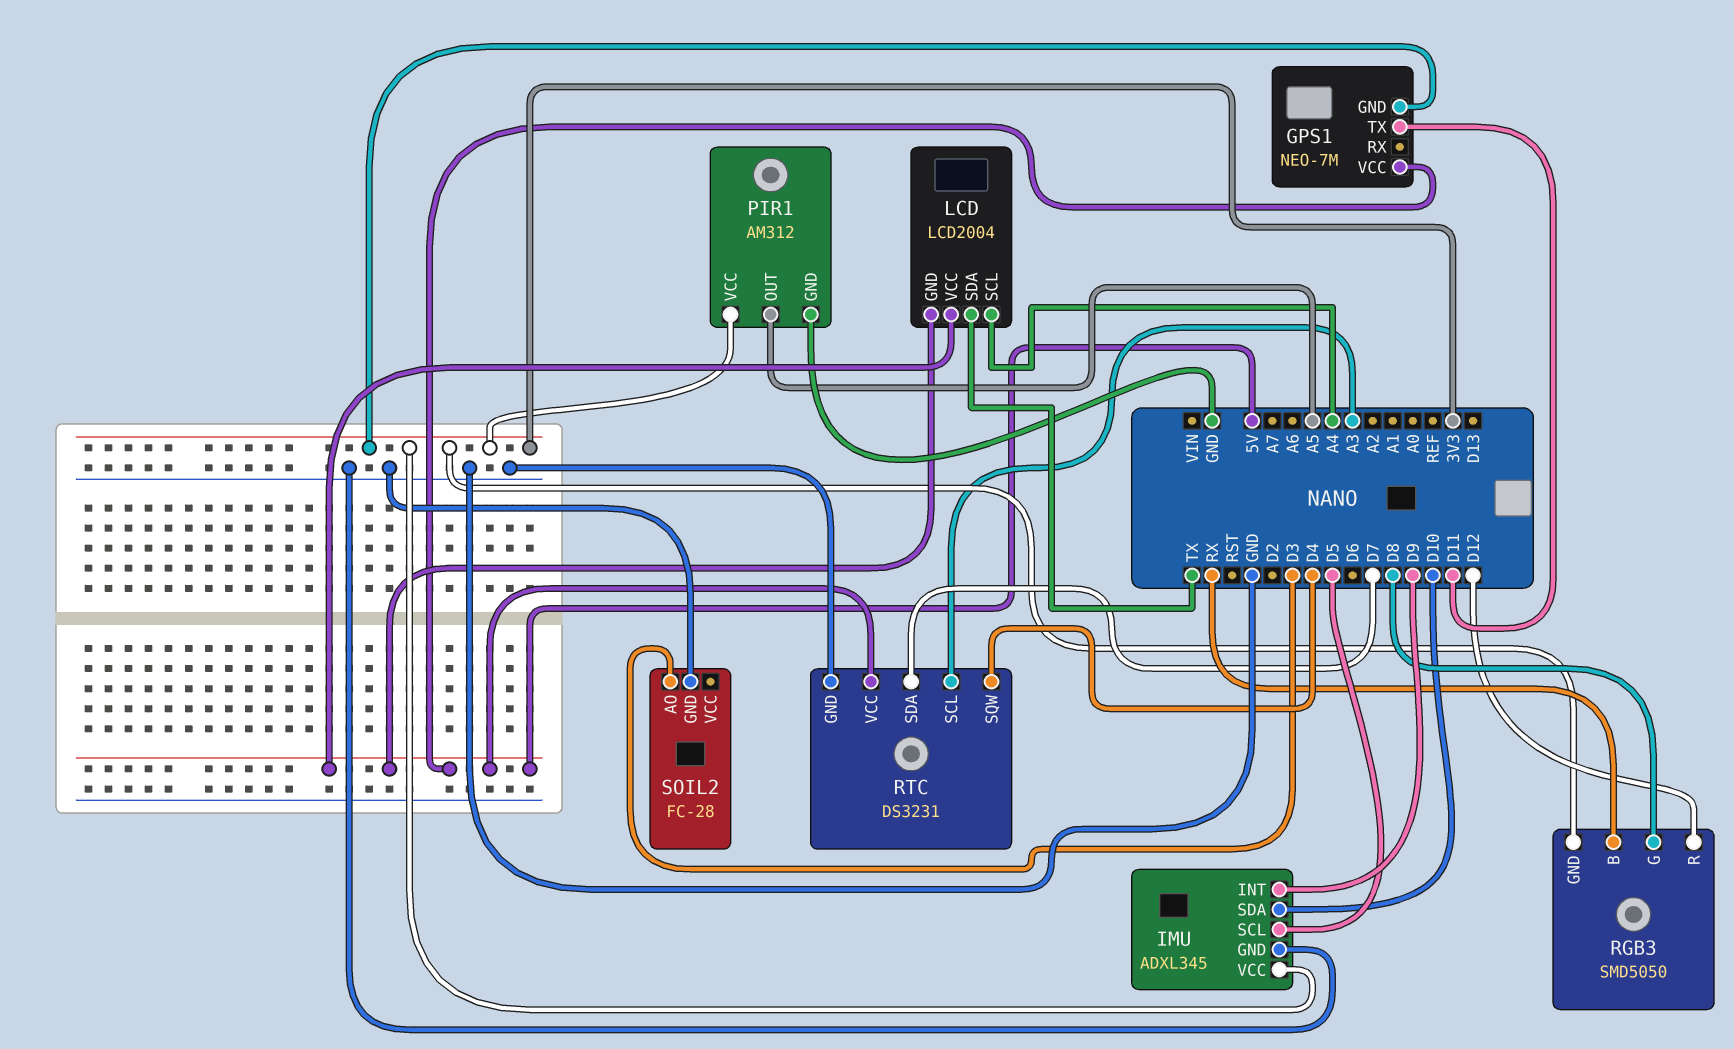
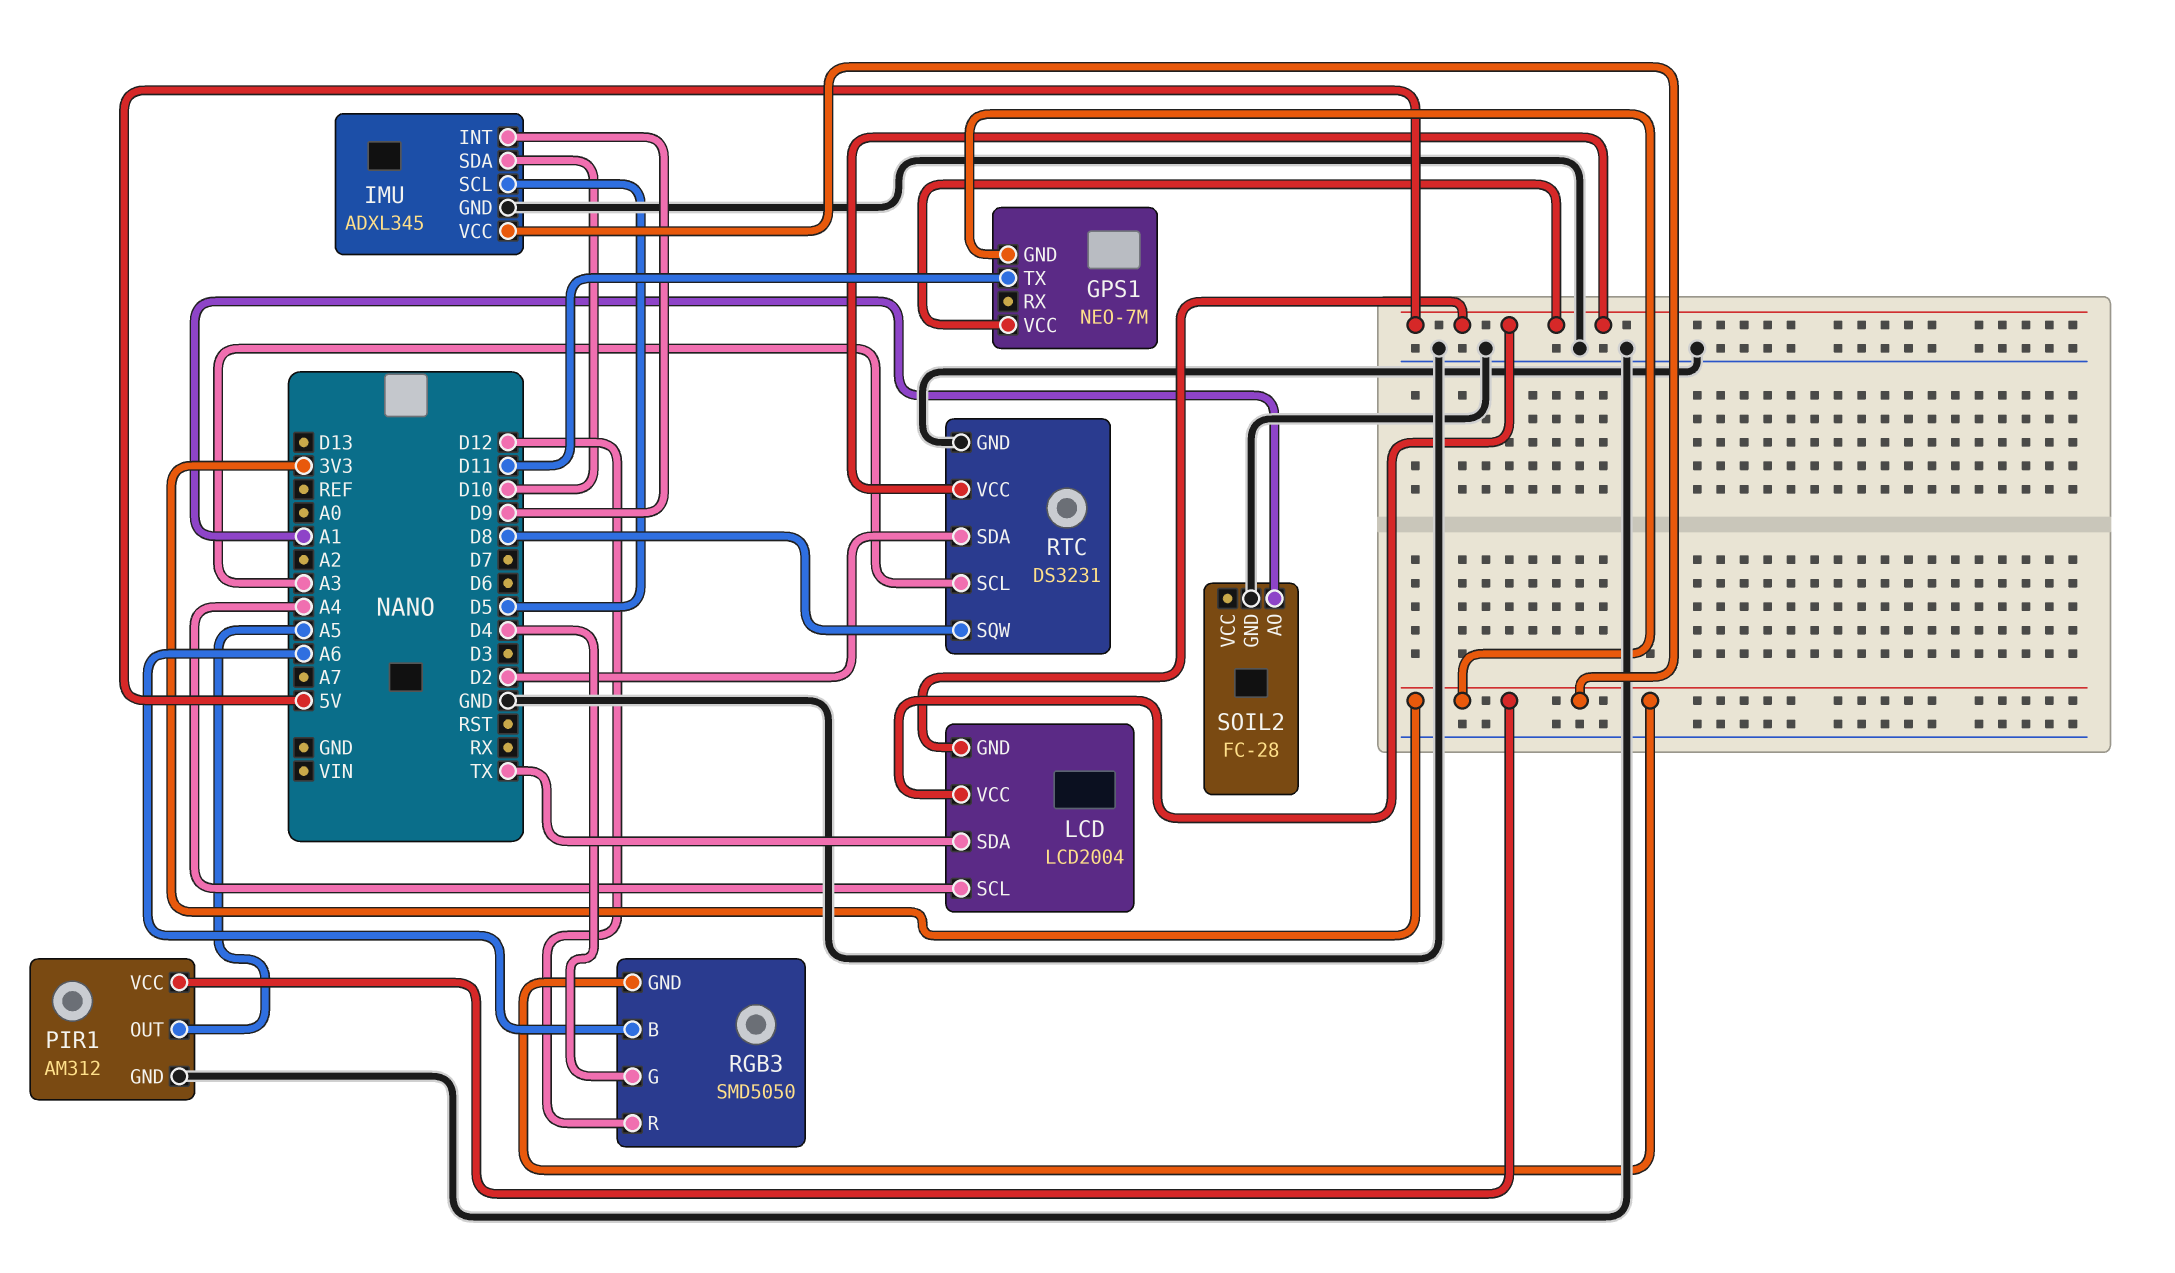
RGB3 pin B: RX -> A6
RGB3 pin G: D8 -> D4
RTC pin SDA: D7 -> D2
RTC pin SQW: D4 -> D8
SOIL2 pin AO: D3 -> A1

